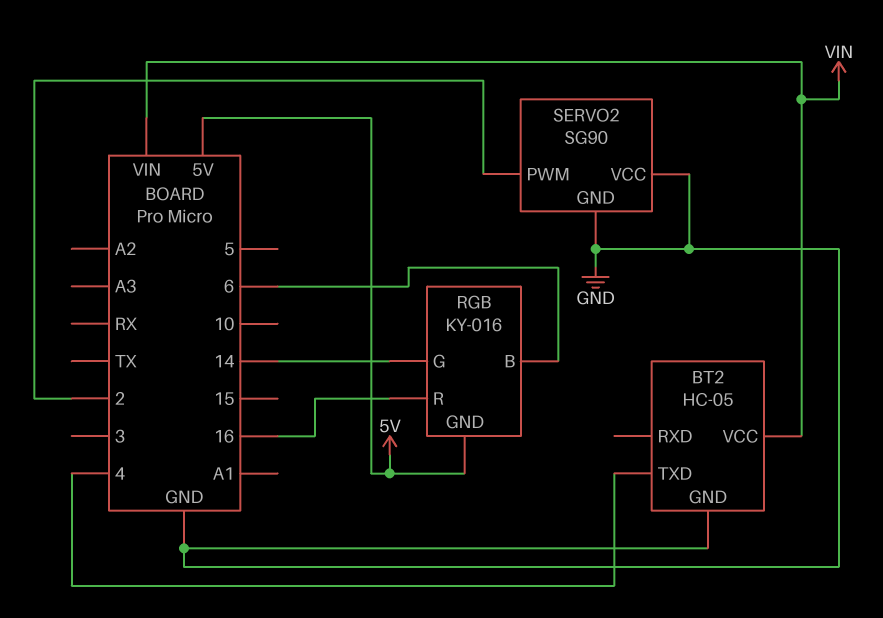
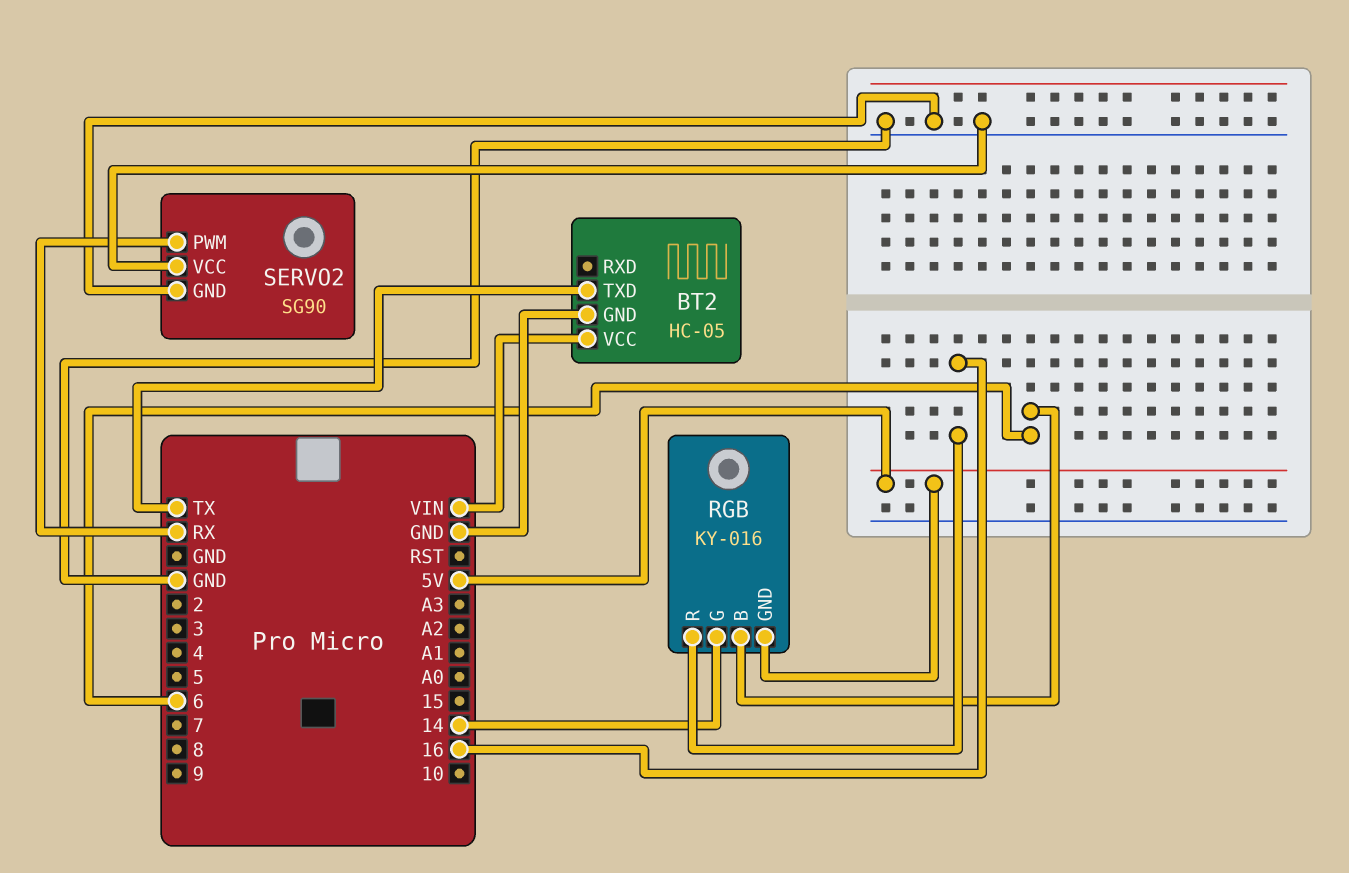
BT2 pin TXD: 4 -> TX
SERVO2 pin PWM: 2 -> RX

